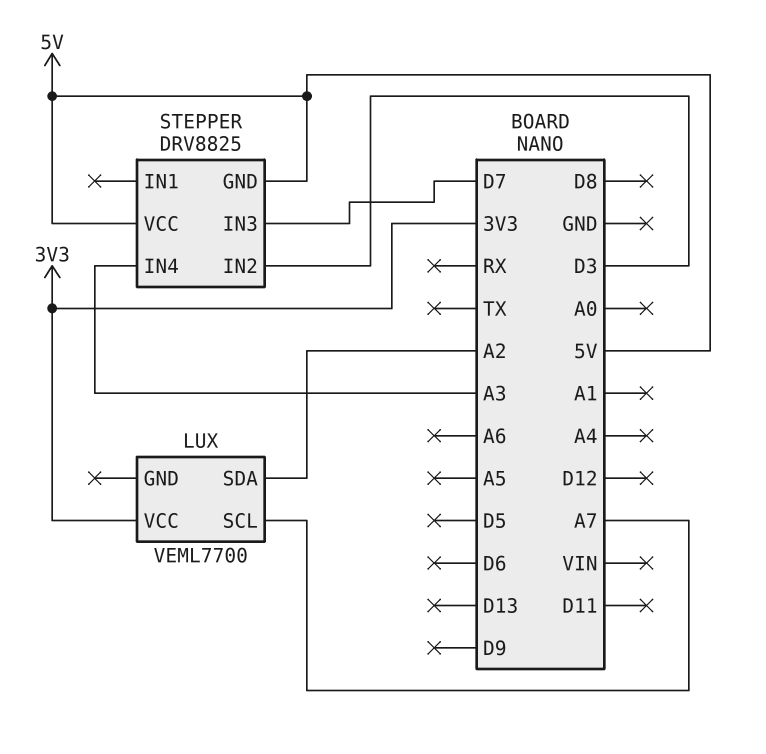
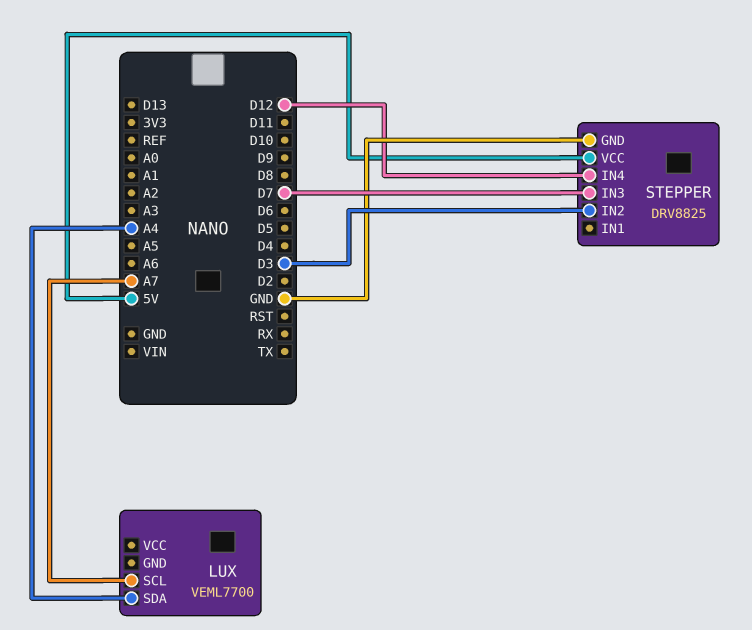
LUX pin SDA: A2 -> A4
LUX pin VCC: 3V3 -> none
STEPPER pin GND: 5V -> GND
STEPPER pin IN4: A3 -> D12

